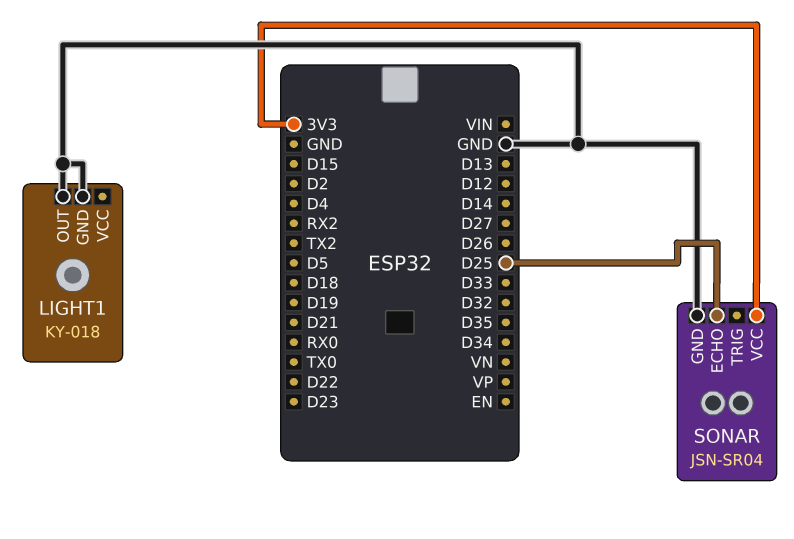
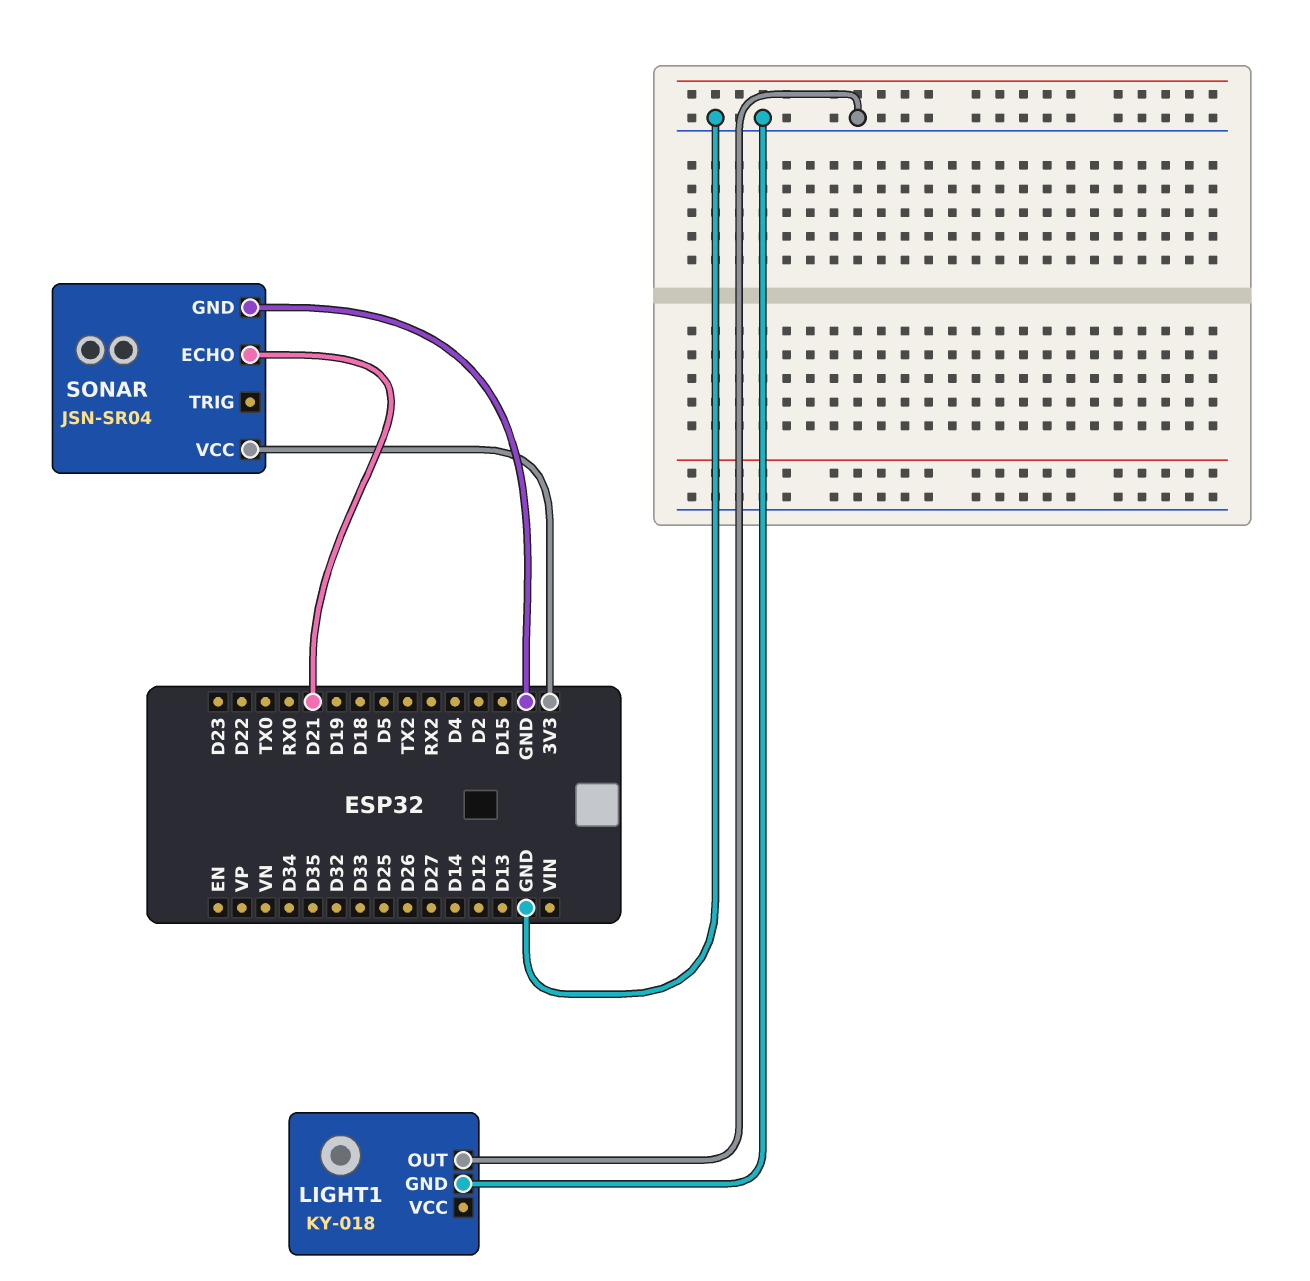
SONAR pin ECHO: D25 -> D21

